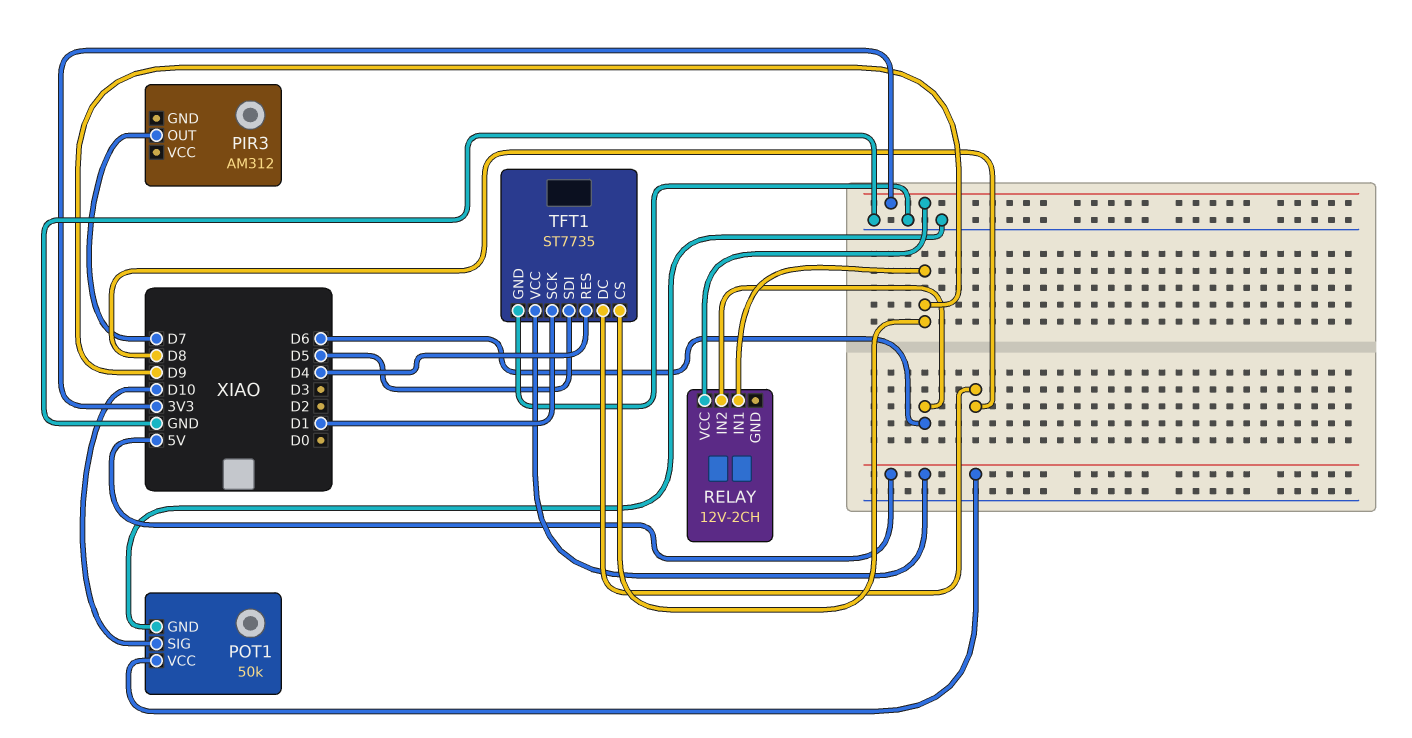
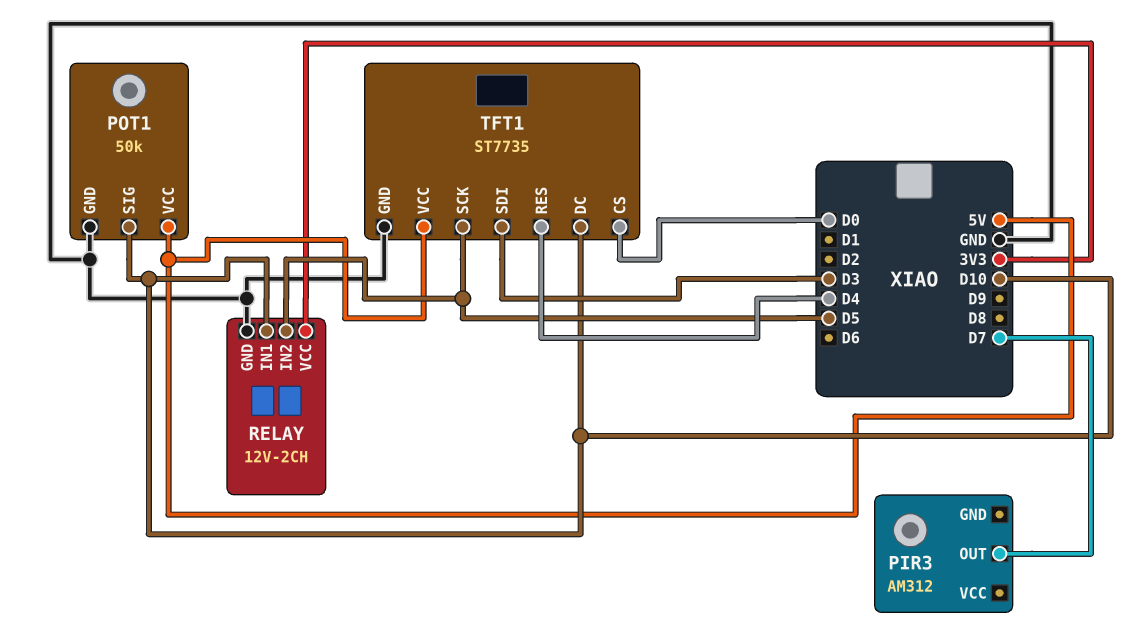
RELAY pin GND: none -> GND
RELAY pin IN1: D9 -> D10
RELAY pin IN2: D6 -> D5
TFT1 pin CS: D9 -> D0
TFT1 pin DC: D8 -> D10
TFT1 pin SCK: D1 -> D5
TFT1 pin SDI: D5 -> D3

